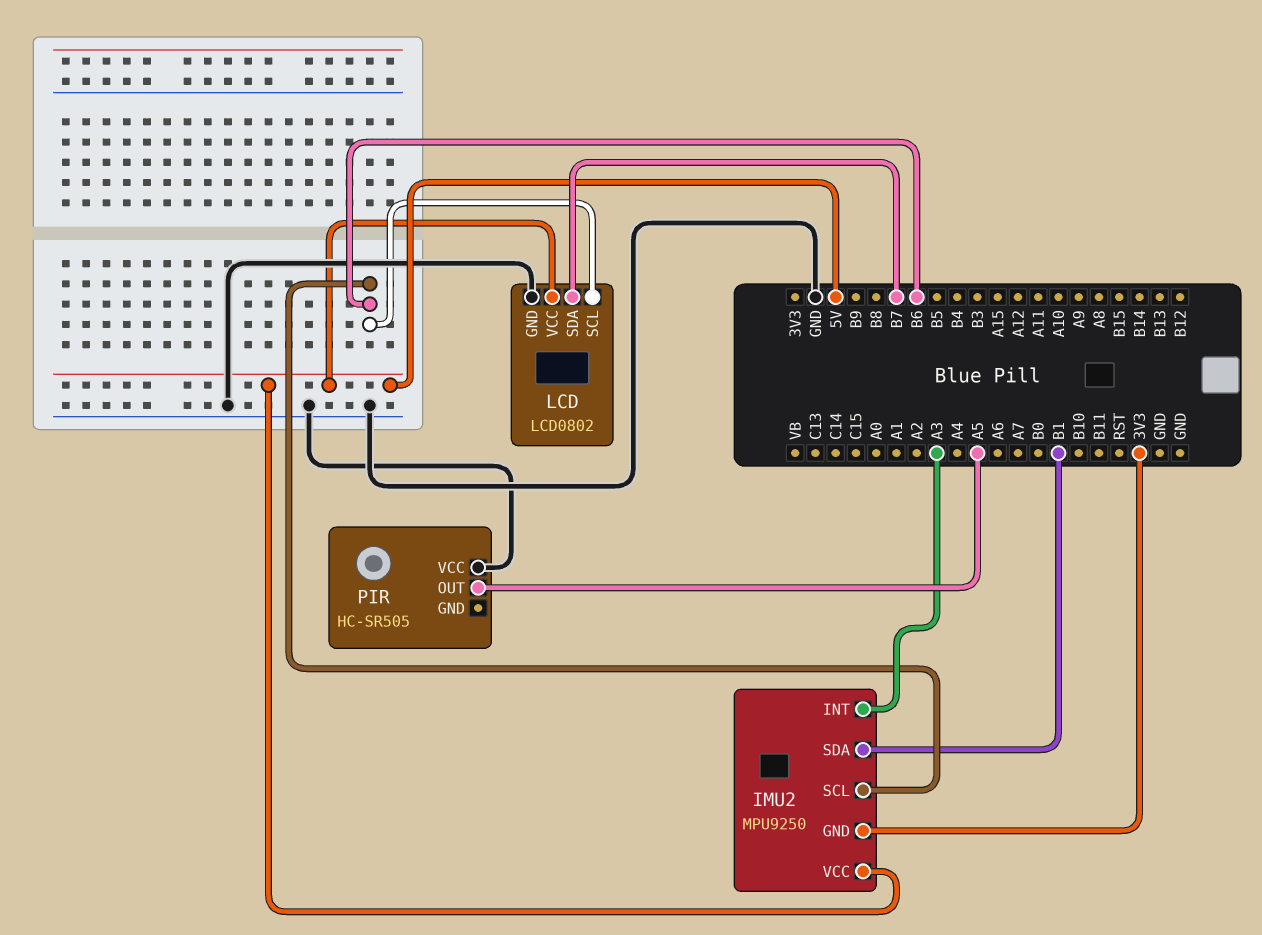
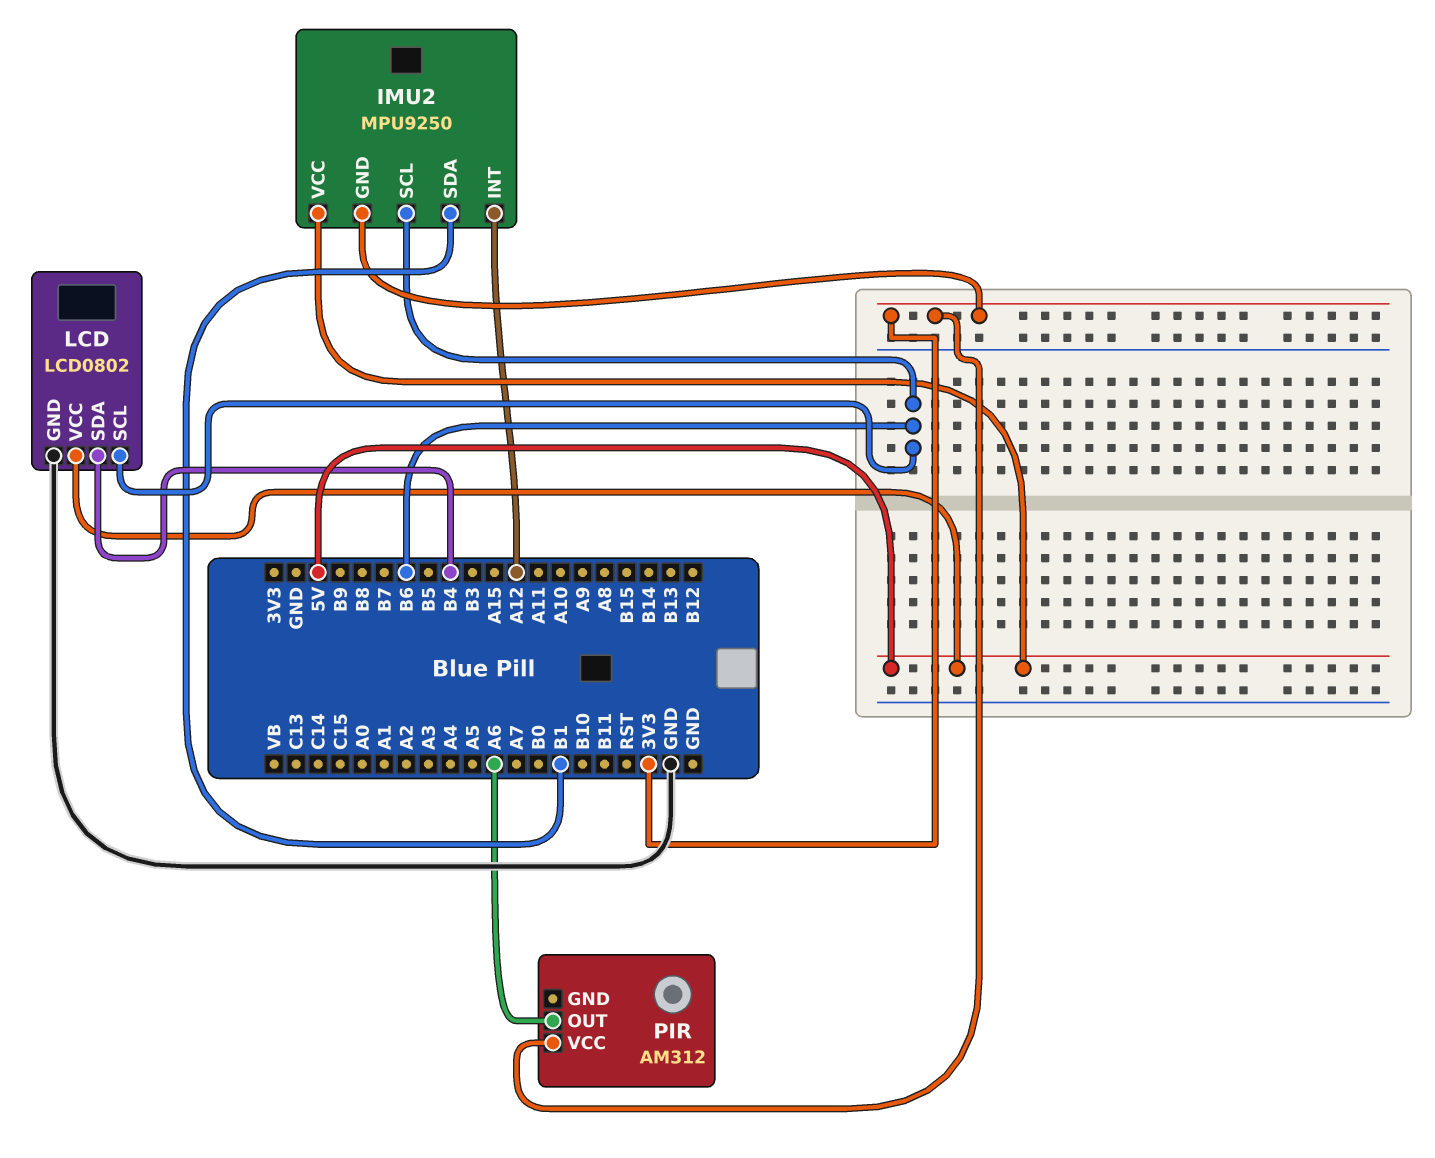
IMU2 pin INT: A3 -> A12
LCD pin SDA: B7 -> B4
PIR: HC-SR505 -> AM312
PIR pin OUT: A5 -> A6
PIR pin VCC: GND -> 3V3

